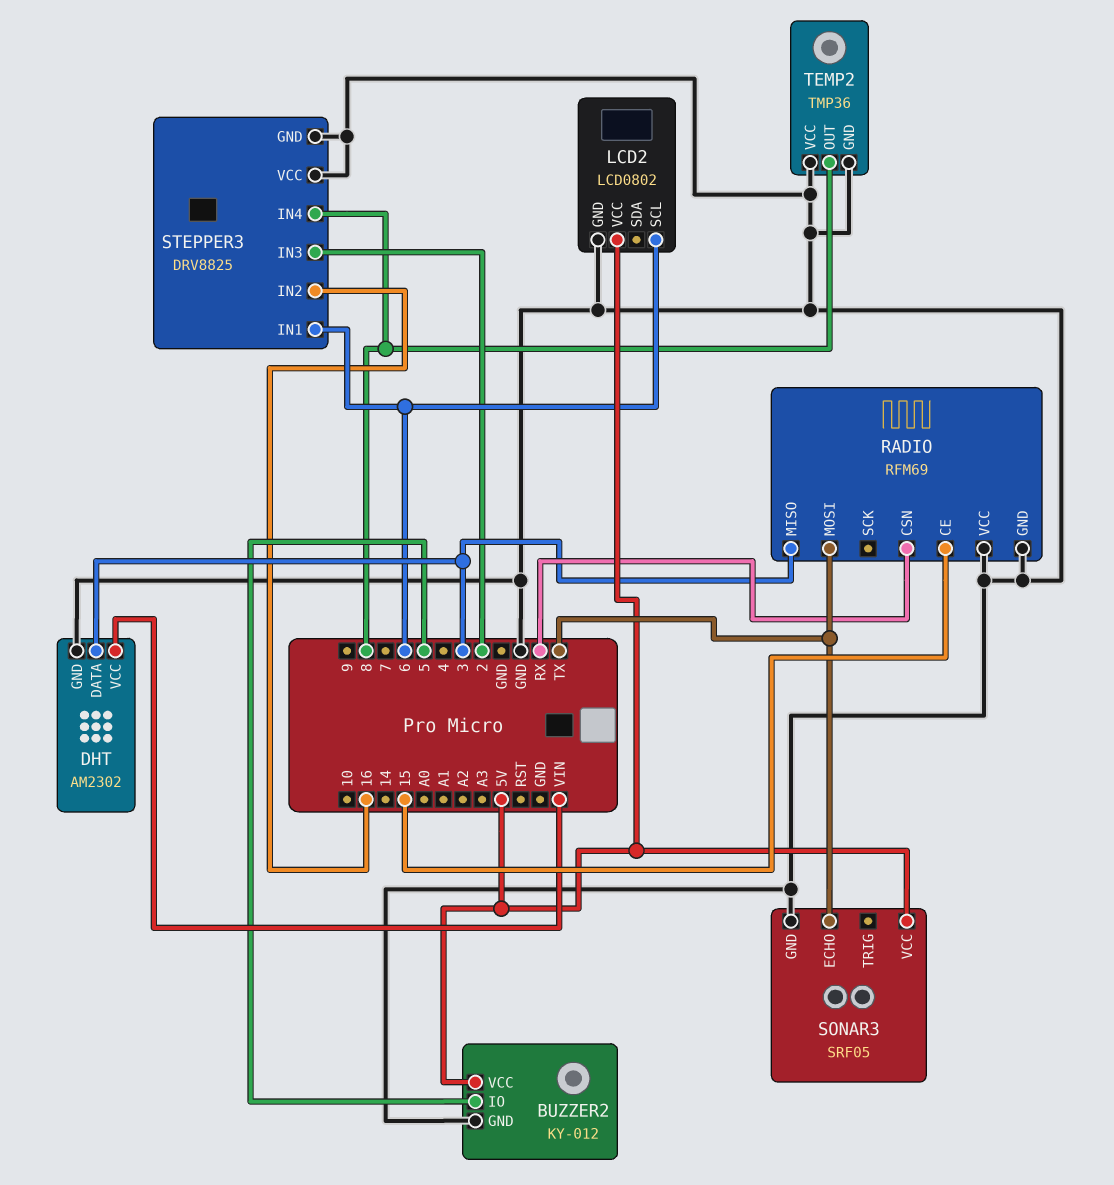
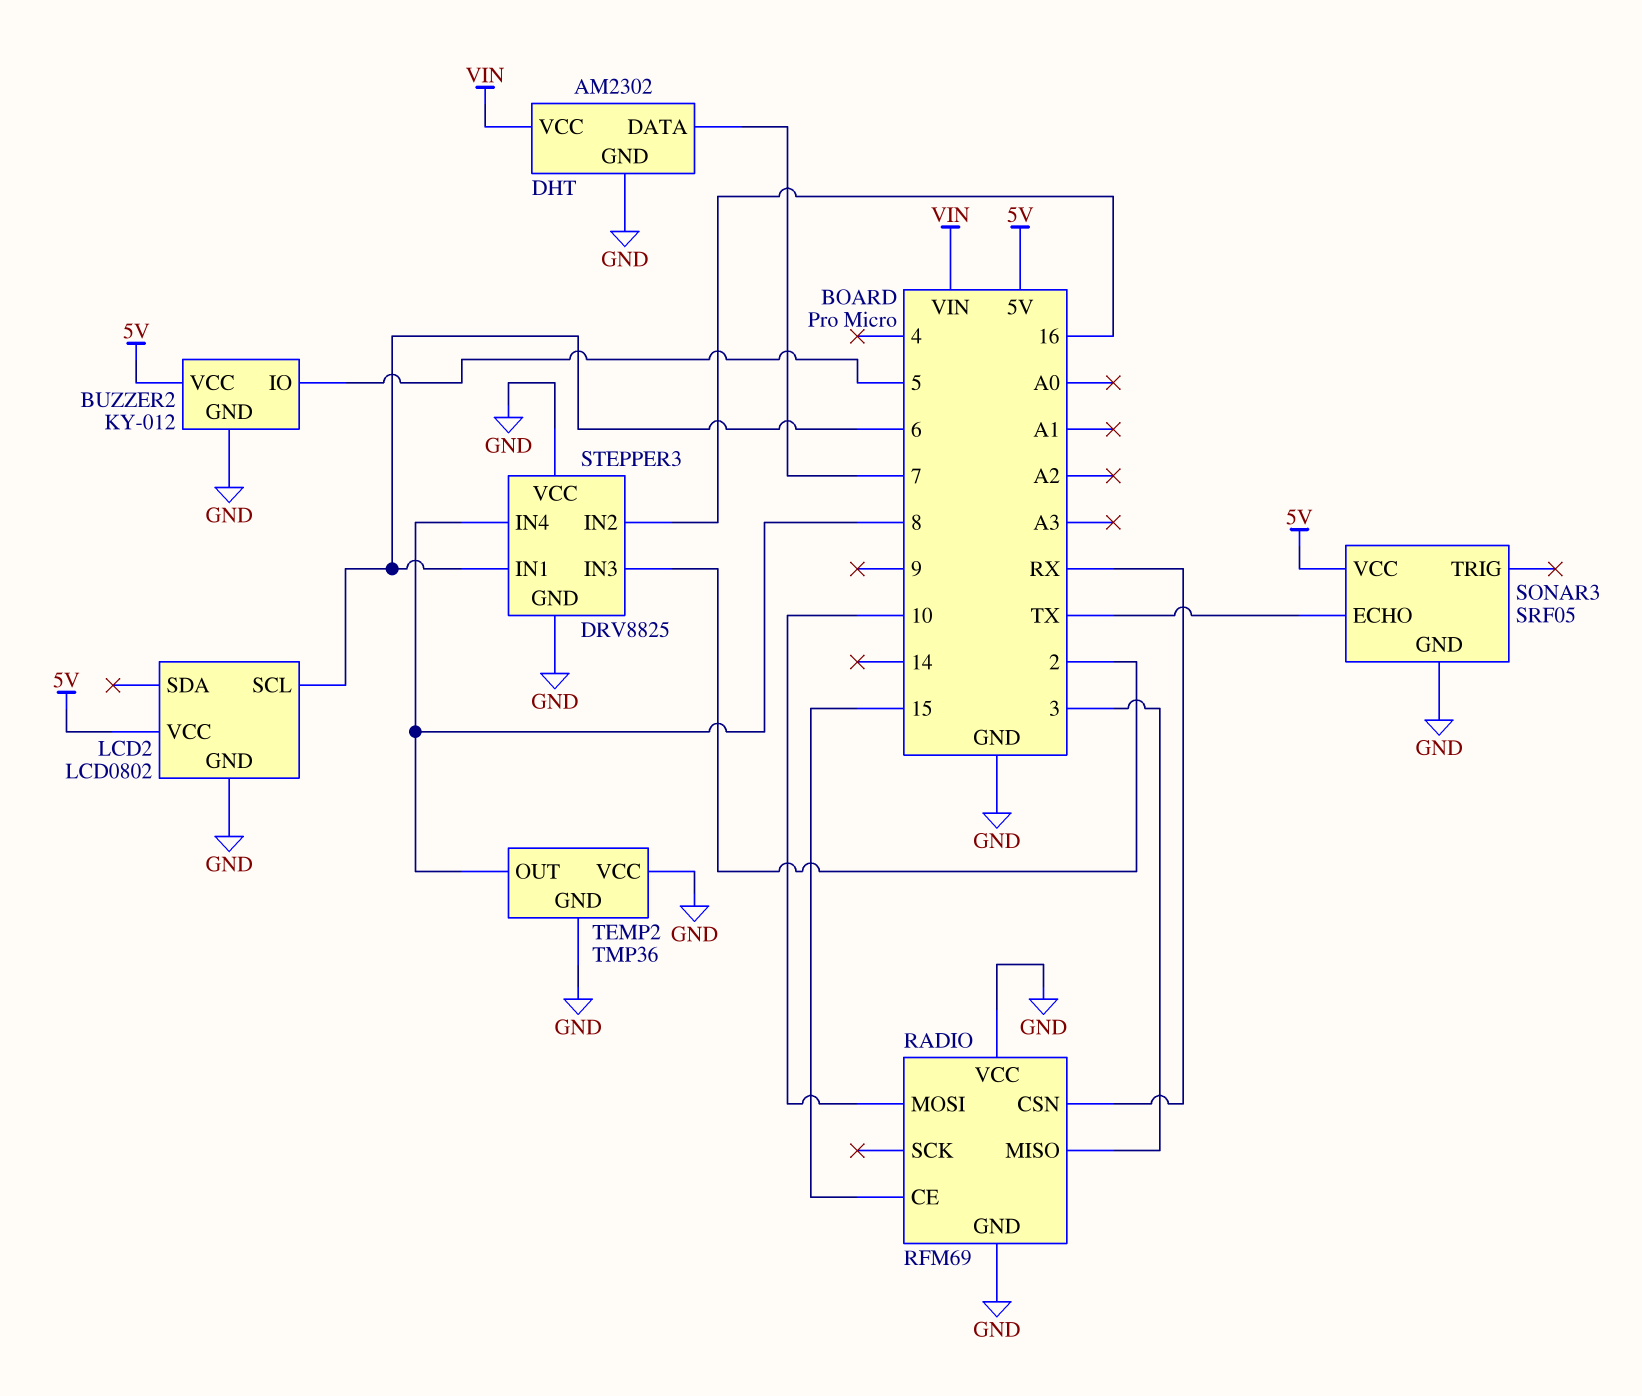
DHT pin DATA: 3 -> 7
RADIO pin MOSI: TX -> 10

